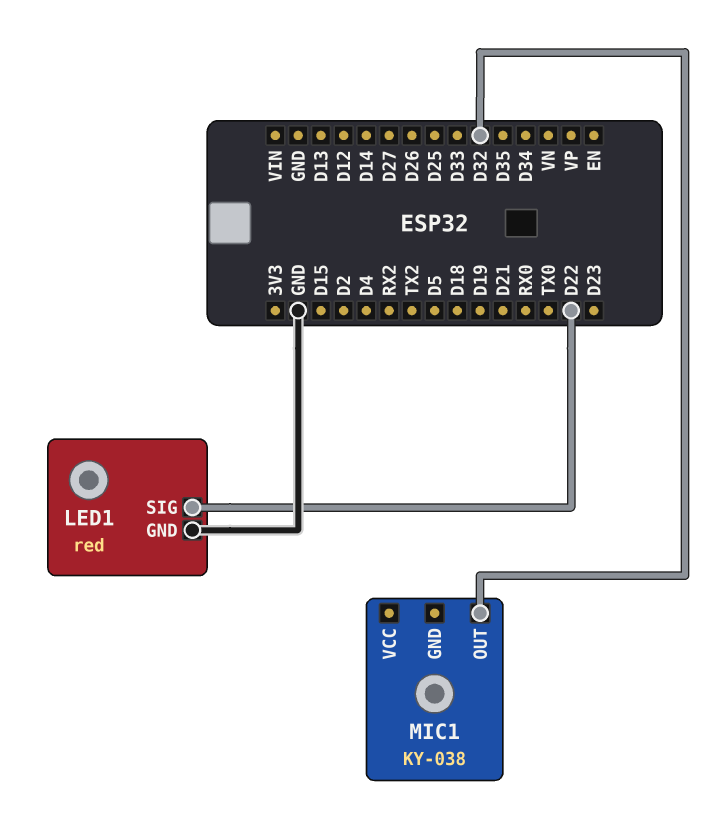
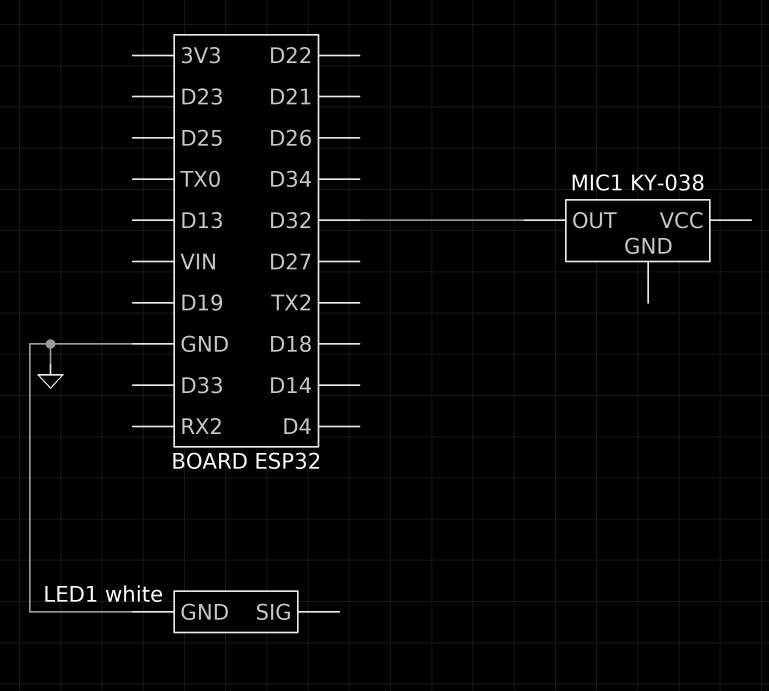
LED1: red -> white
LED1 pin SIG: D22 -> none

